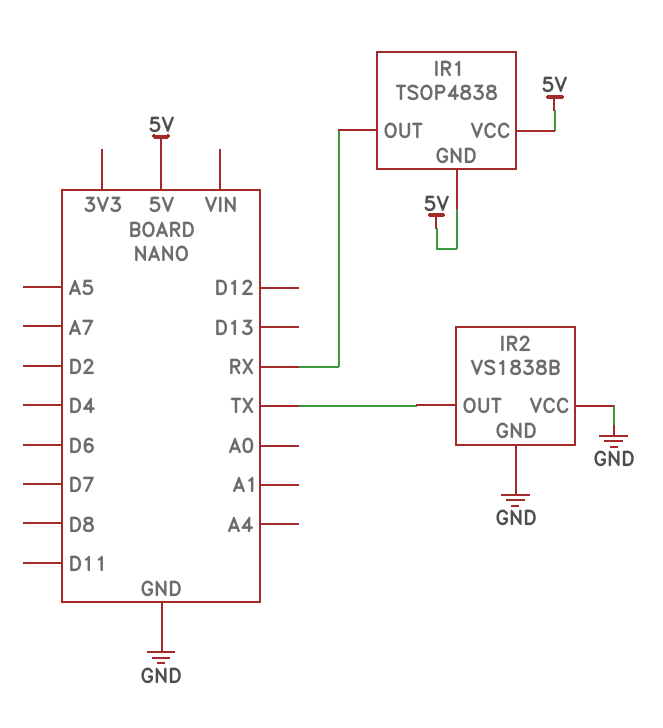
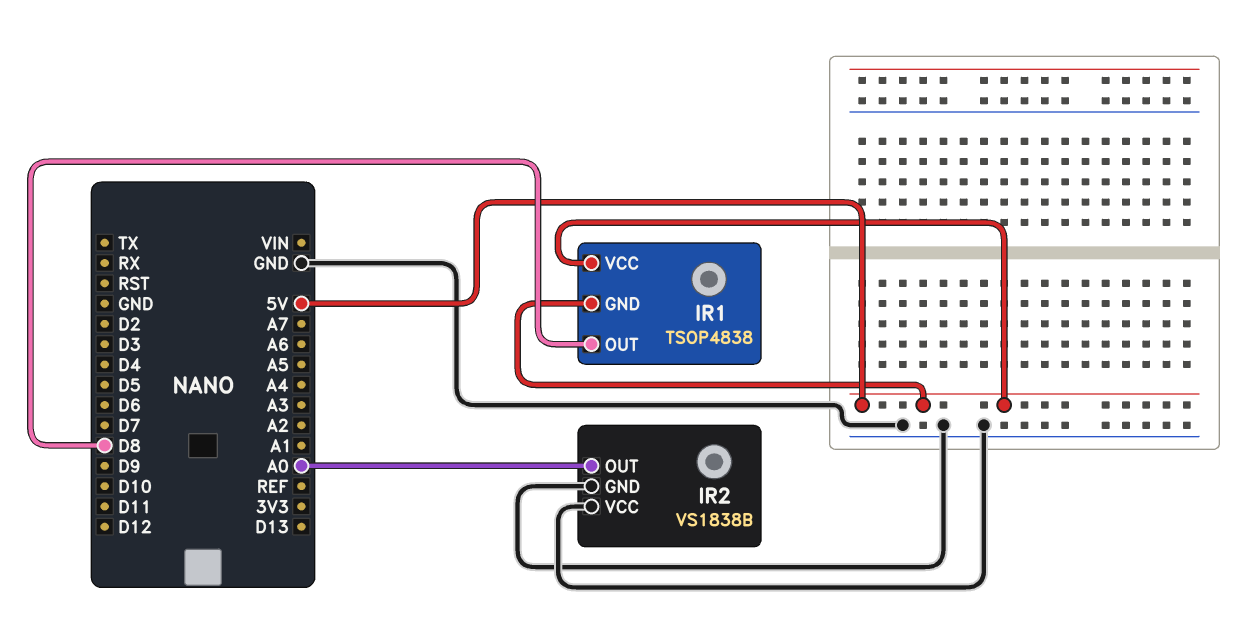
IR1 pin OUT: RX -> D8
IR2 pin OUT: TX -> A0

